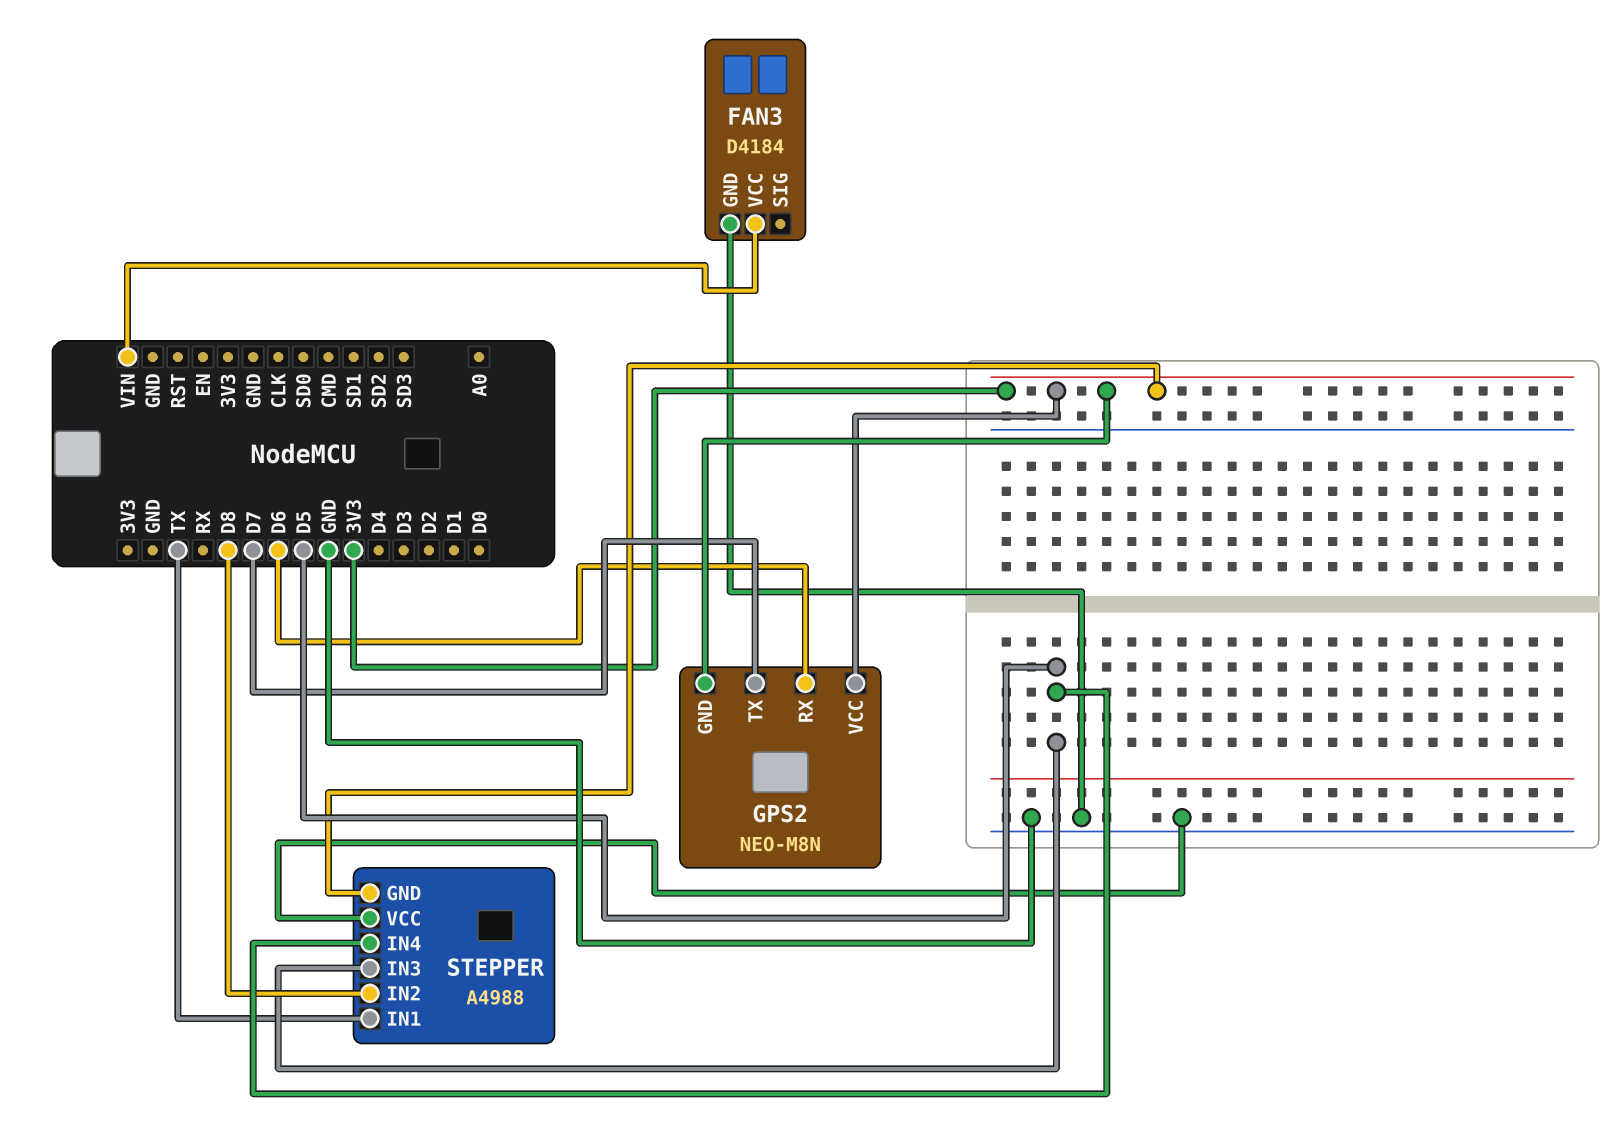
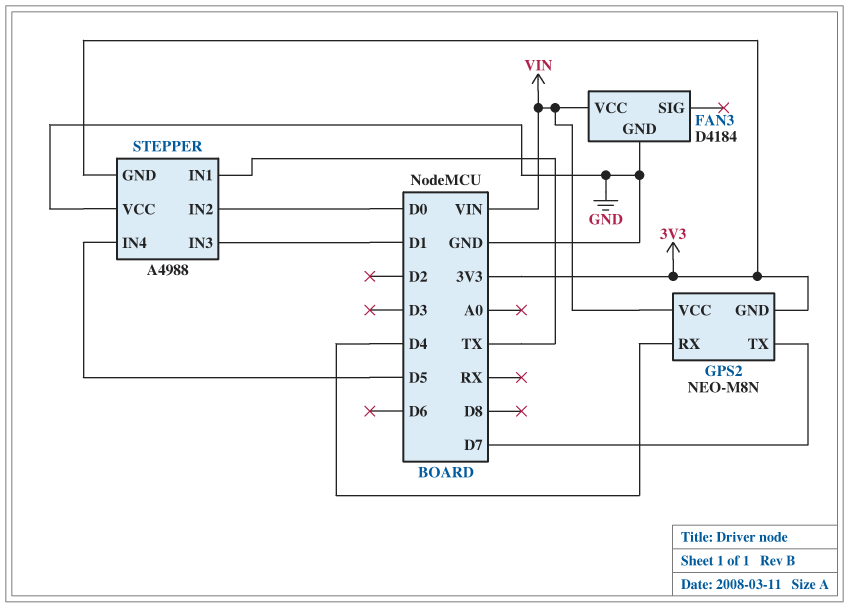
GPS2 pin RX: D6 -> D4
GPS2 pin VCC: 3V3 -> VIN
STEPPER pin IN2: D8 -> D0
STEPPER pin IN3: D5 -> D1

